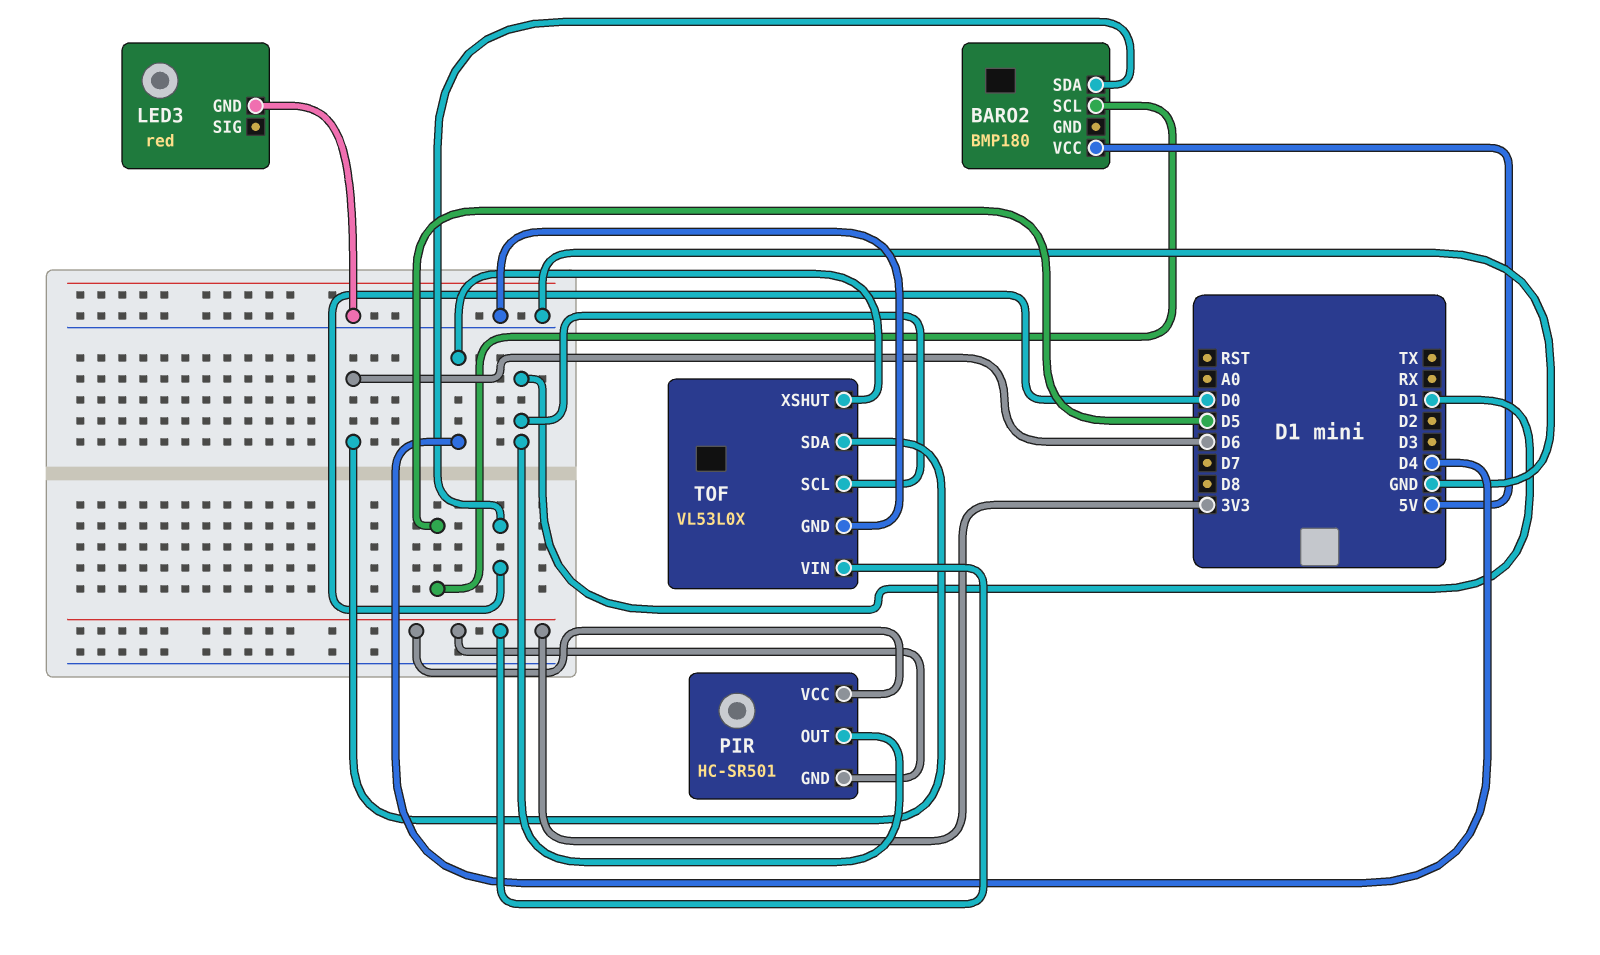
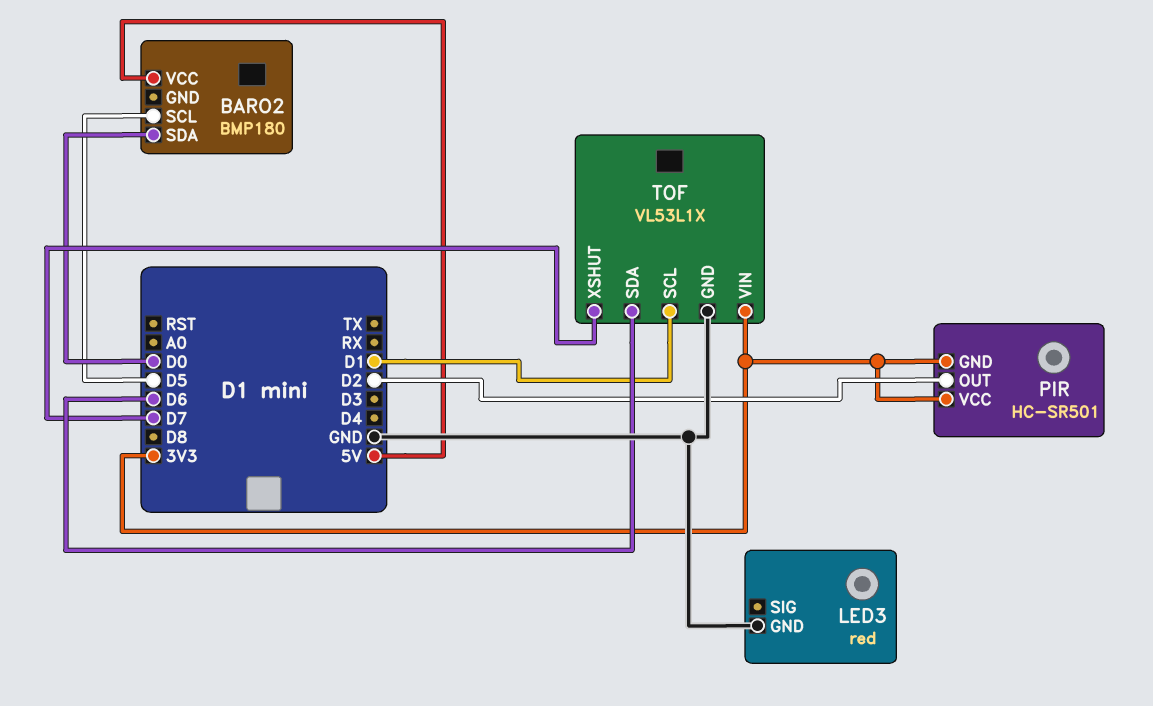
PIR pin OUT: D1 -> D2
TOF: VL53L0X -> VL53L1X
TOF pin XSHUT: D4 -> D7

